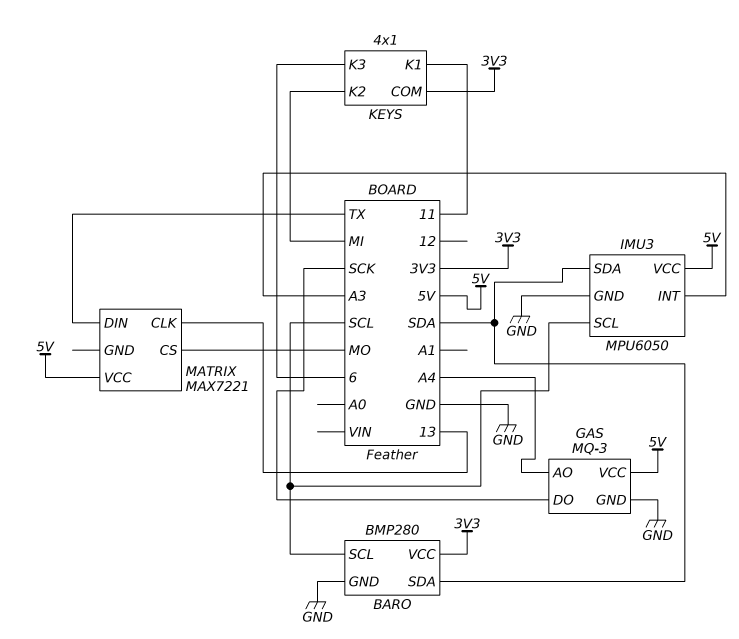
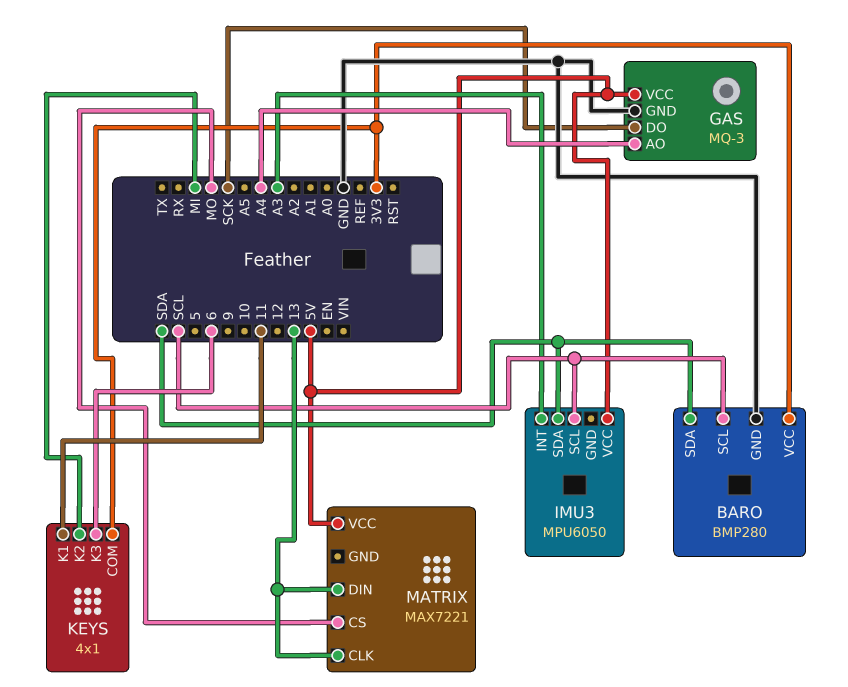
IMU3 pin GND: GND -> none
MATRIX pin DIN: TX -> 13

